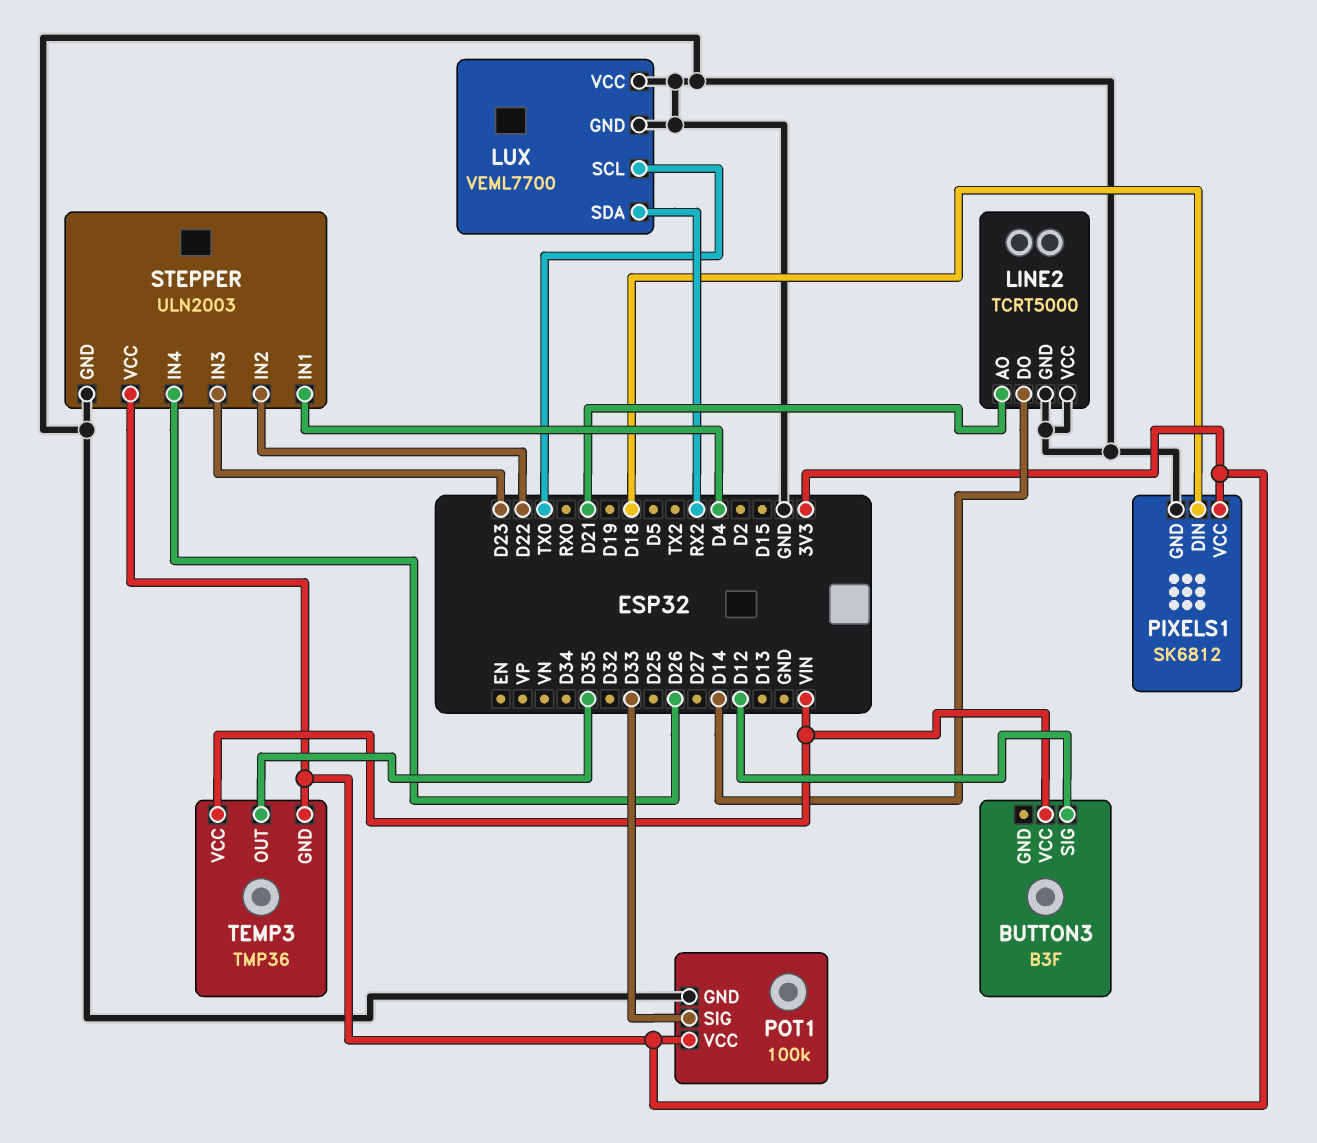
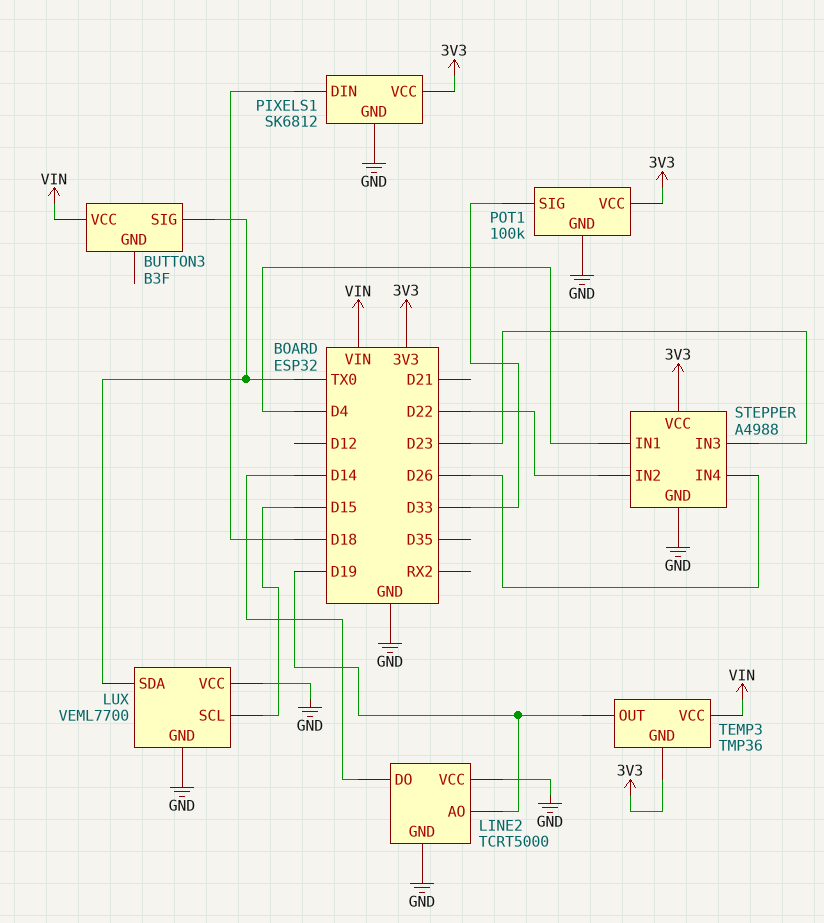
BUTTON3 pin SIG: D12 -> TX0
LINE2 pin AO: D21 -> D19
LUX pin SCL: TX0 -> D15
LUX pin SDA: RX2 -> TX0
STEPPER: ULN2003 -> A4988
TEMP3 pin OUT: D35 -> D19

